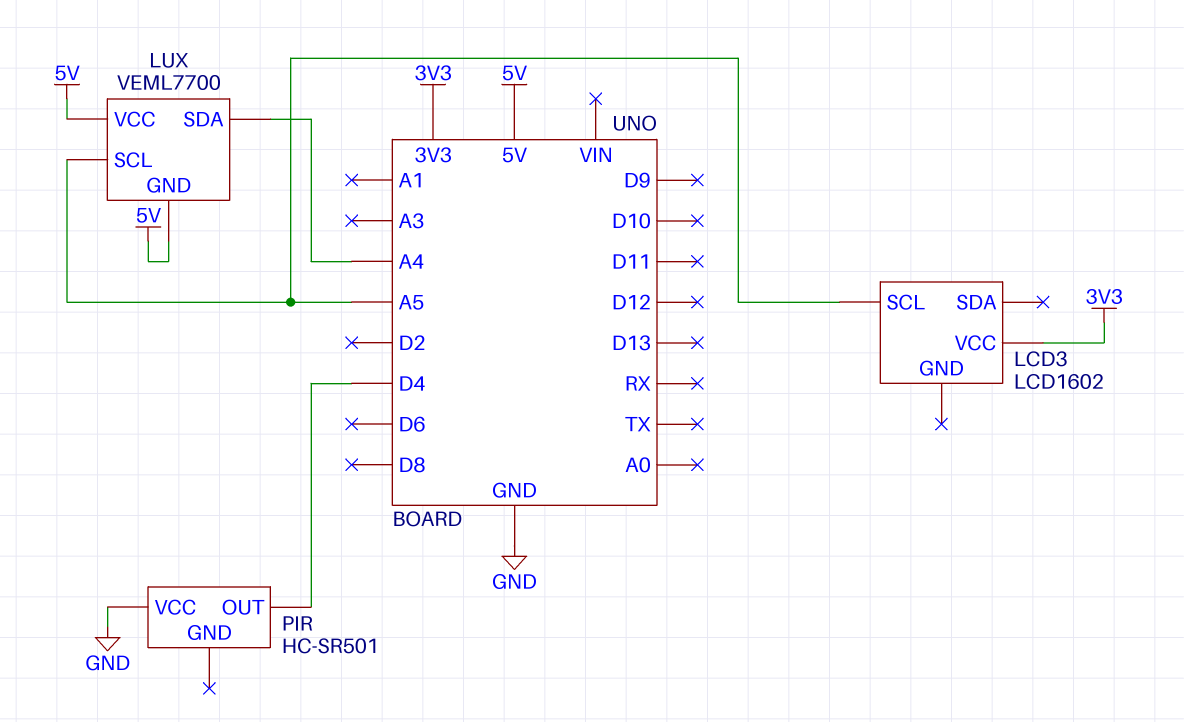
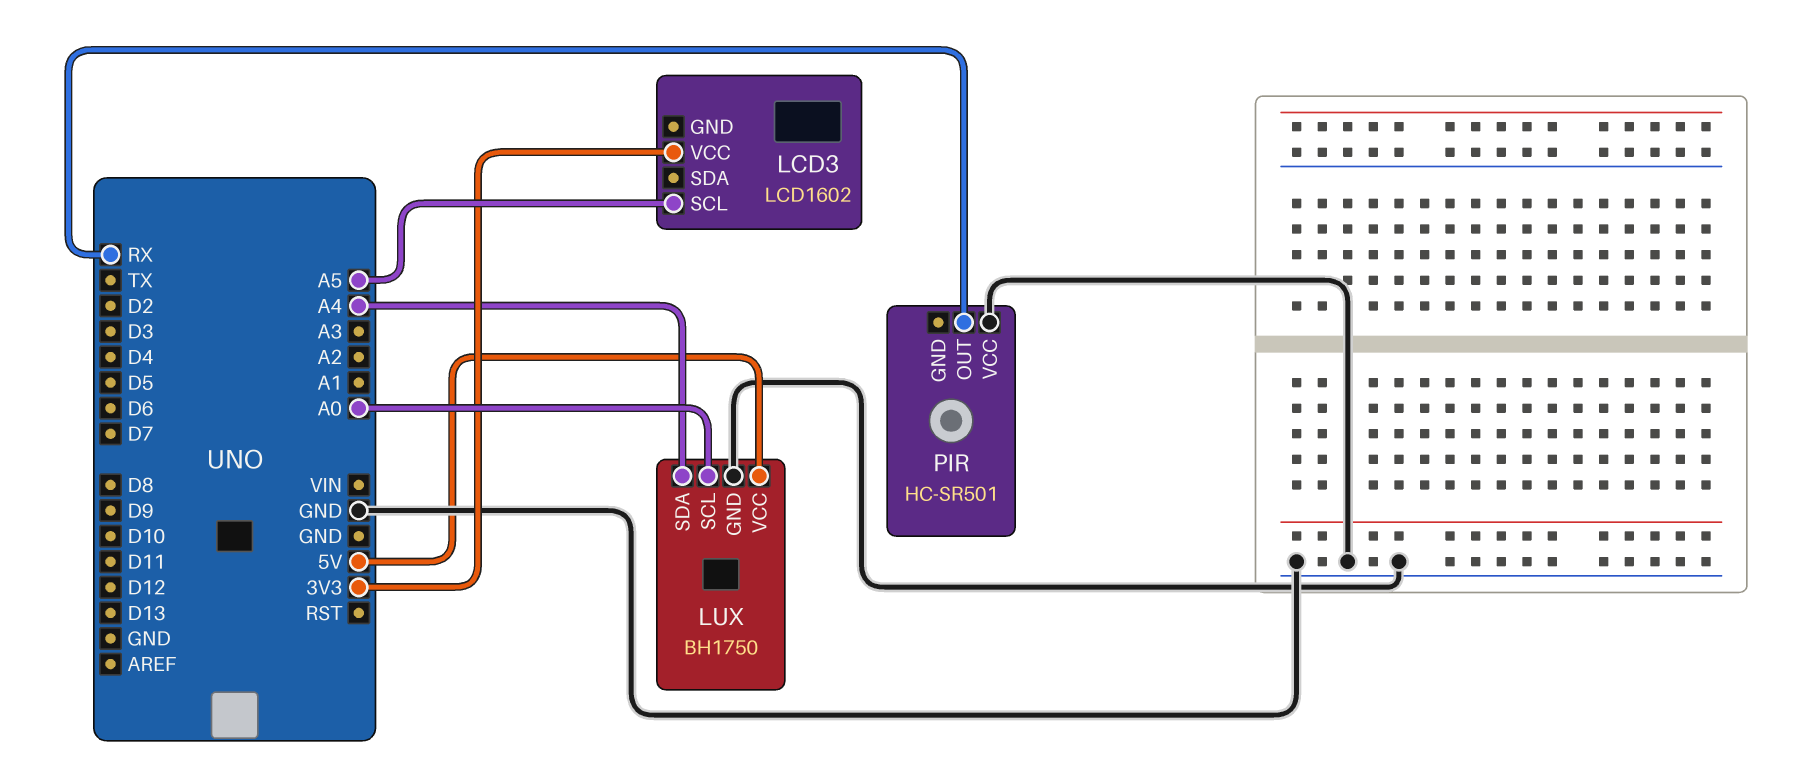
LUX: VEML7700 -> BH1750
LUX pin GND: 5V -> GND
LUX pin SCL: A5 -> A0
PIR pin OUT: D4 -> RX

